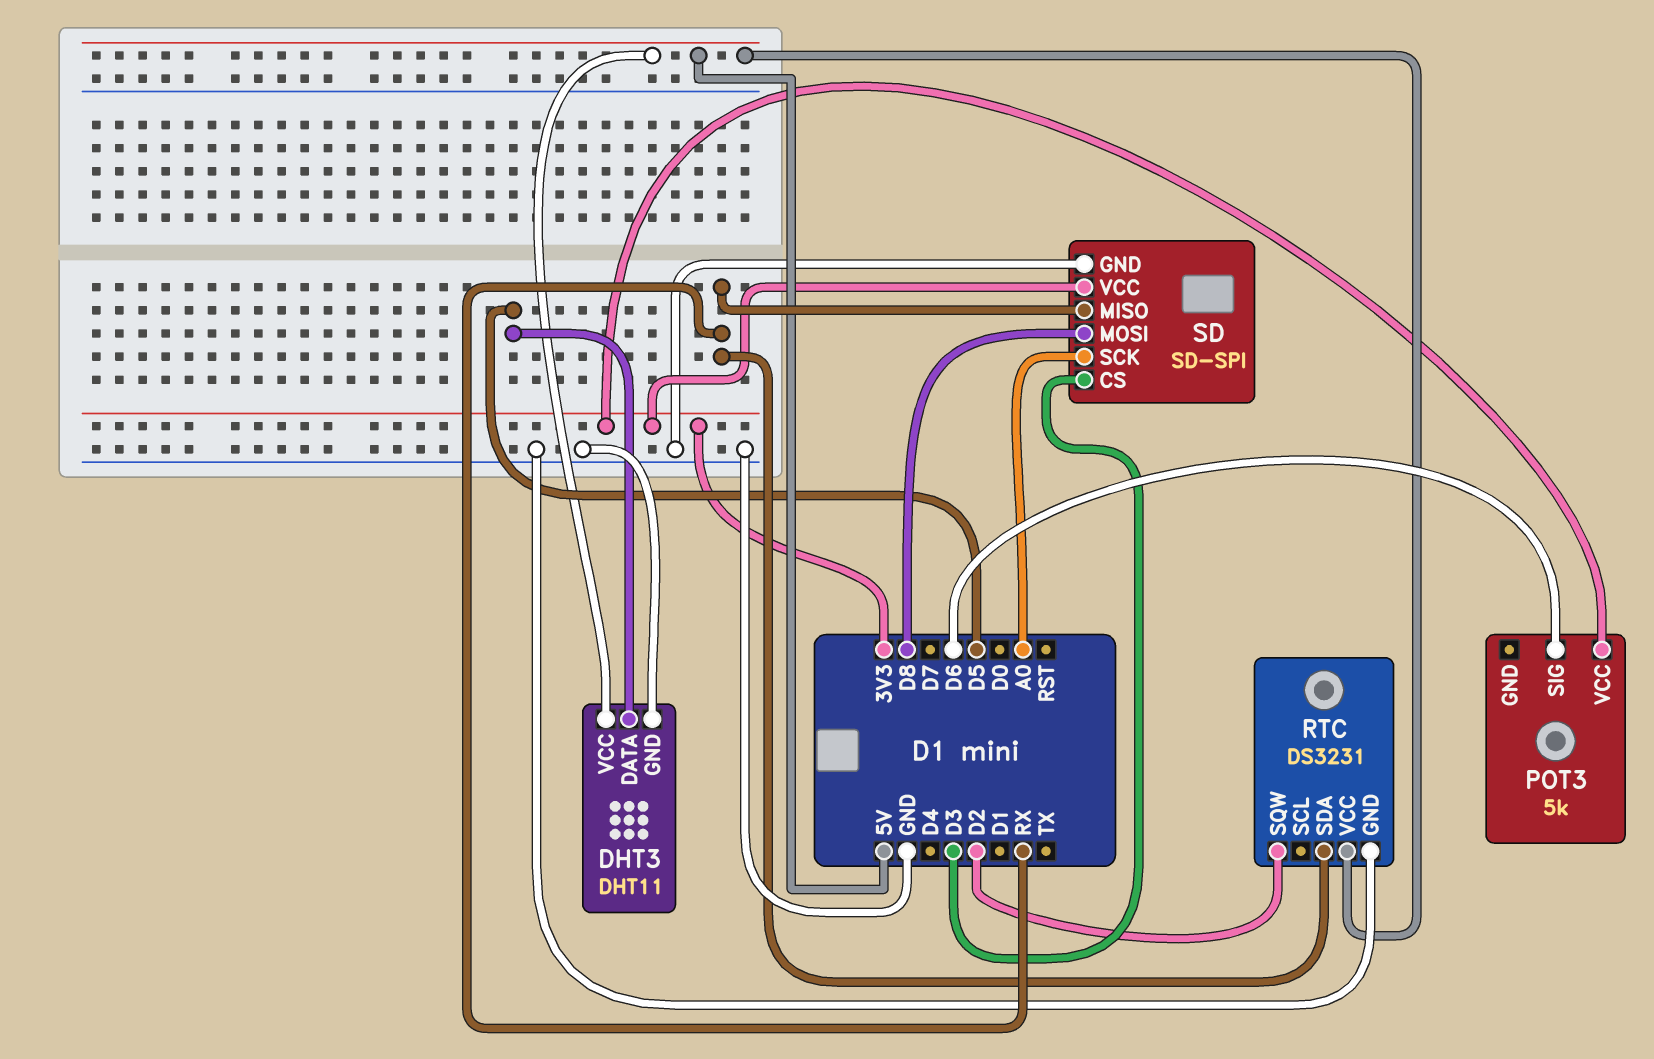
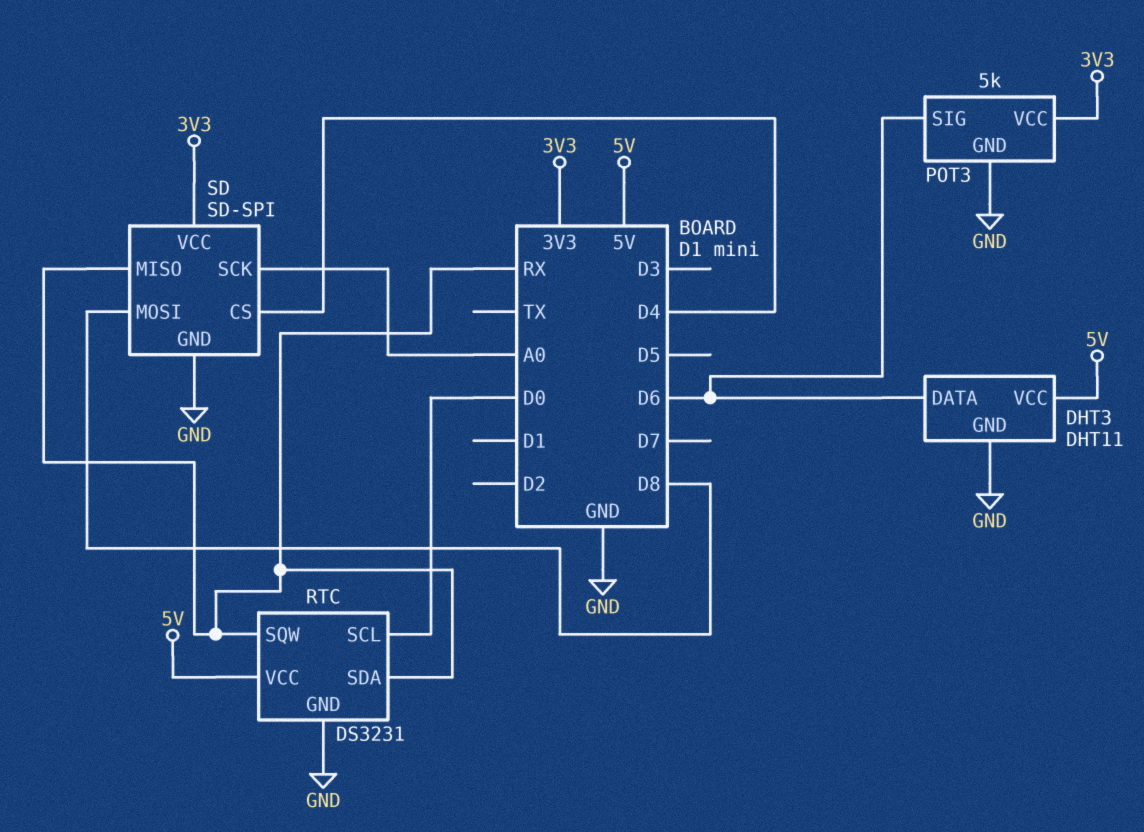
DHT3 pin DATA: D5 -> D6
POT3 pin GND: none -> GND
RTC pin SCL: none -> D0
RTC pin SQW: D2 -> RX
SD pin CS: D3 -> D4

